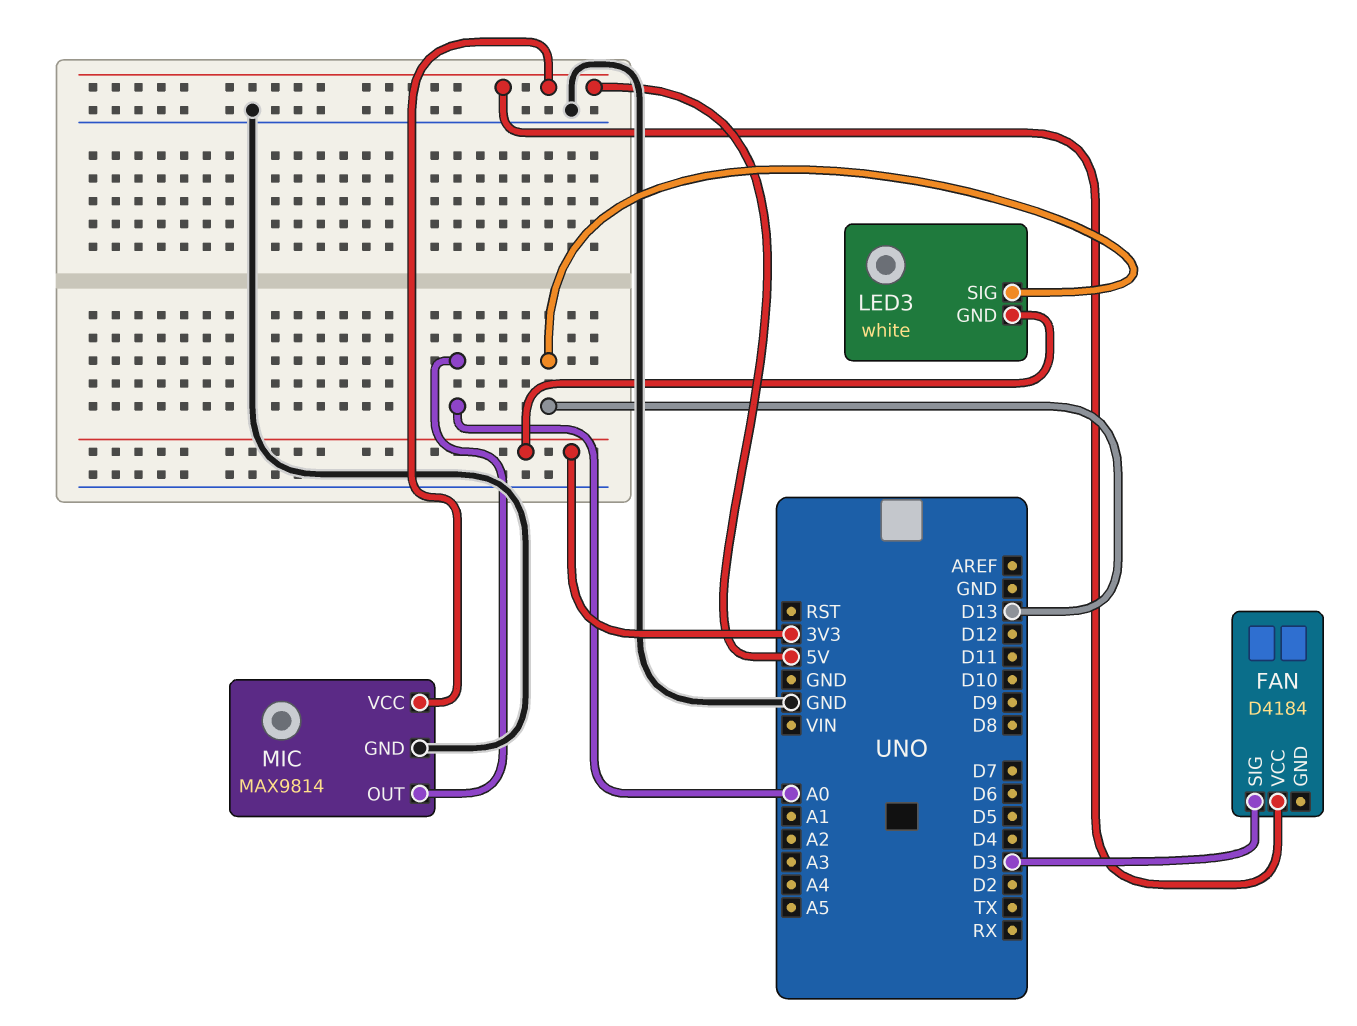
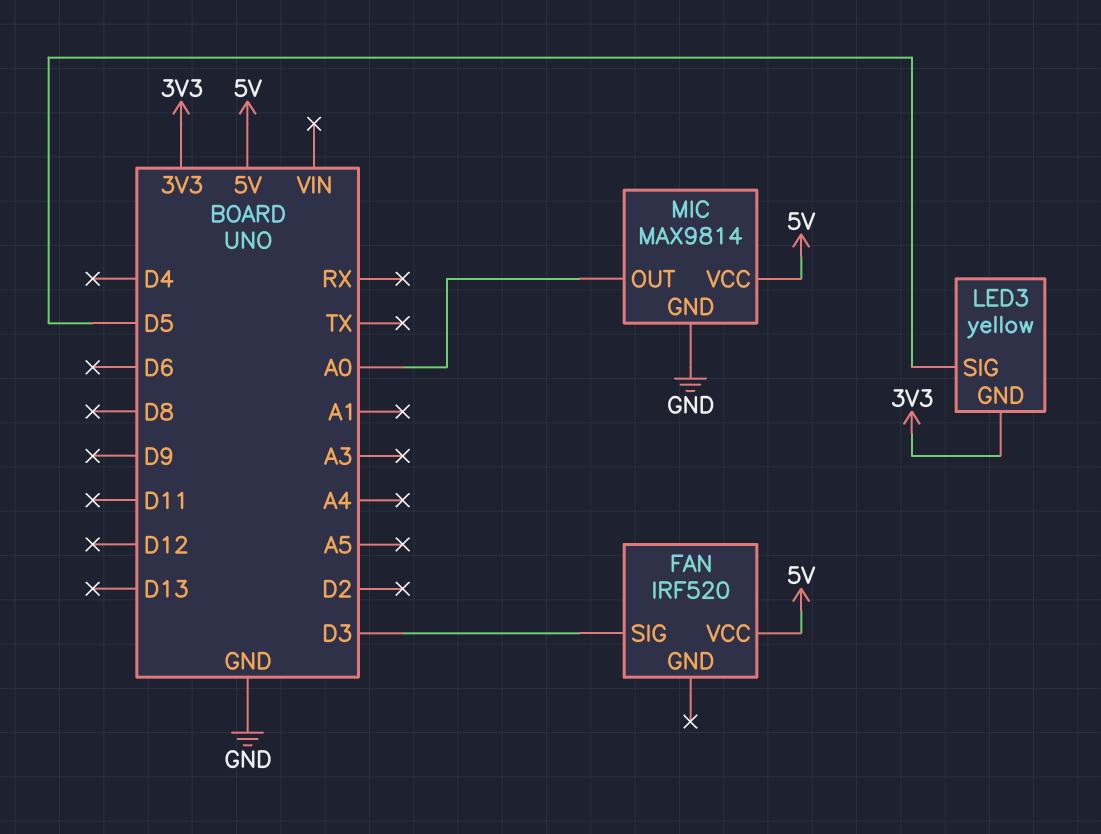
FAN: D4184 -> IRF520
LED3: white -> yellow
LED3 pin SIG: D13 -> D5

